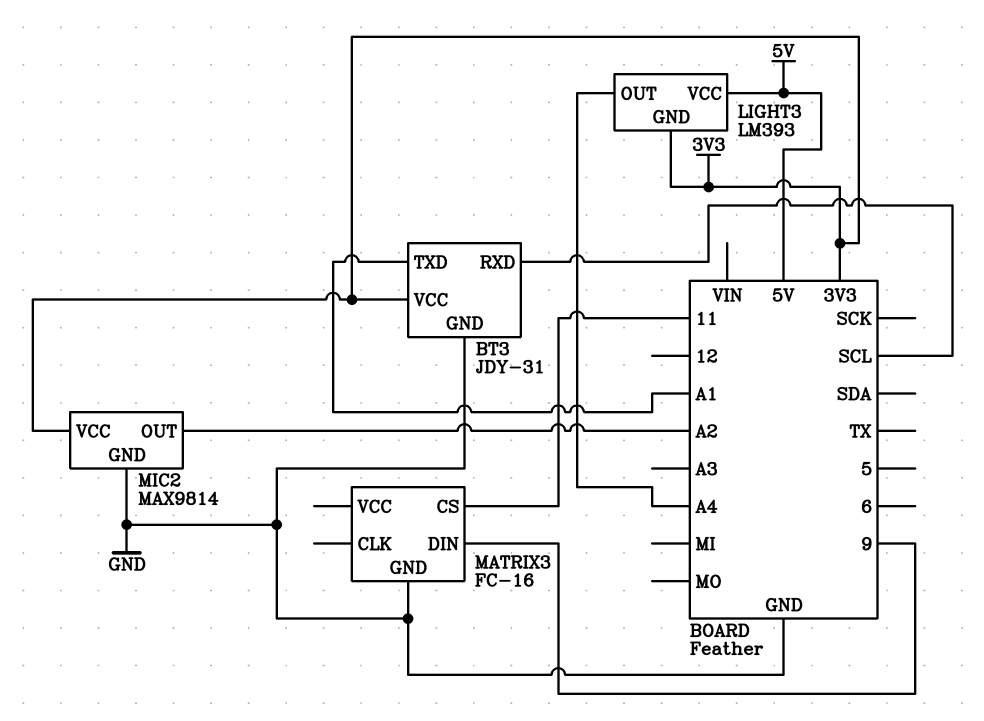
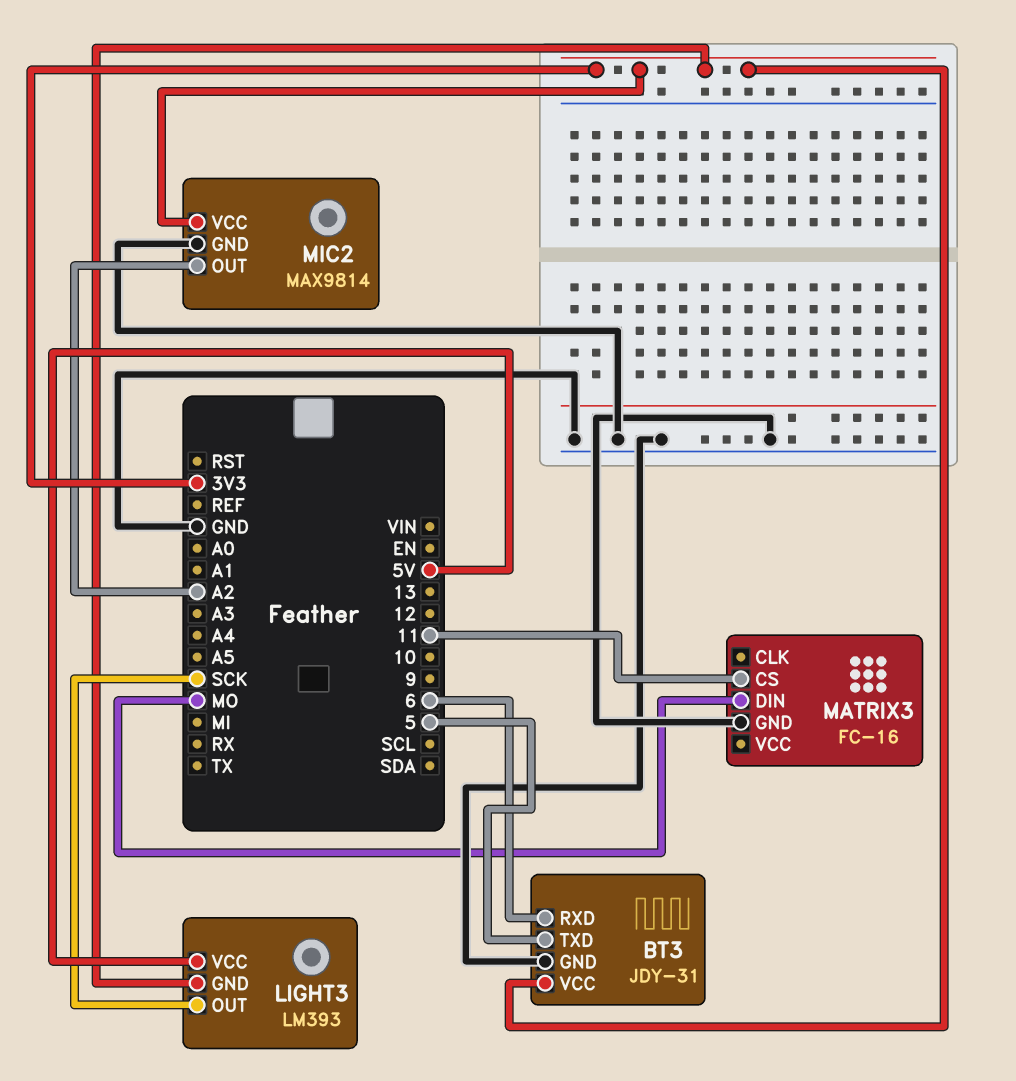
BT3 pin RXD: SCL -> 6
BT3 pin TXD: A1 -> 5
LIGHT3 pin OUT: A4 -> SCK
MATRIX3 pin DIN: 9 -> MO

